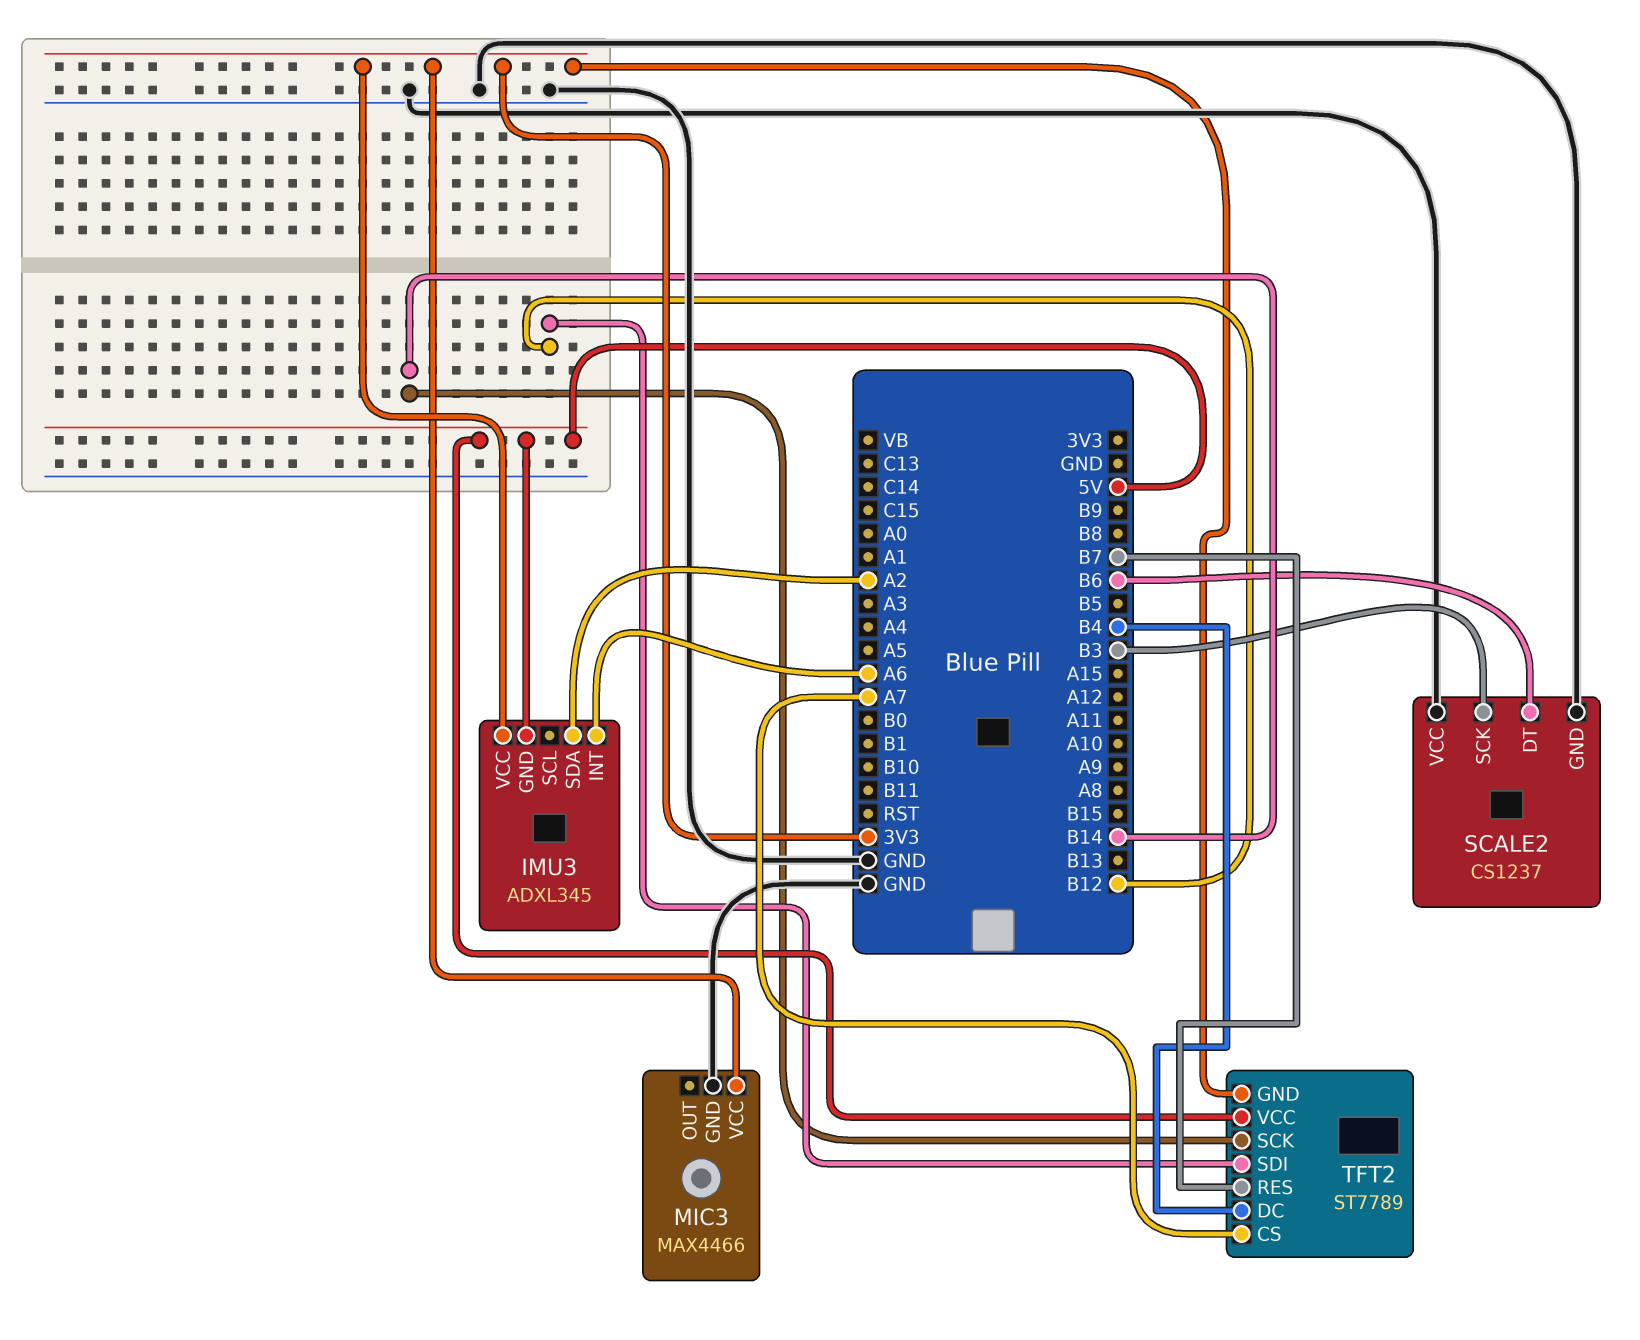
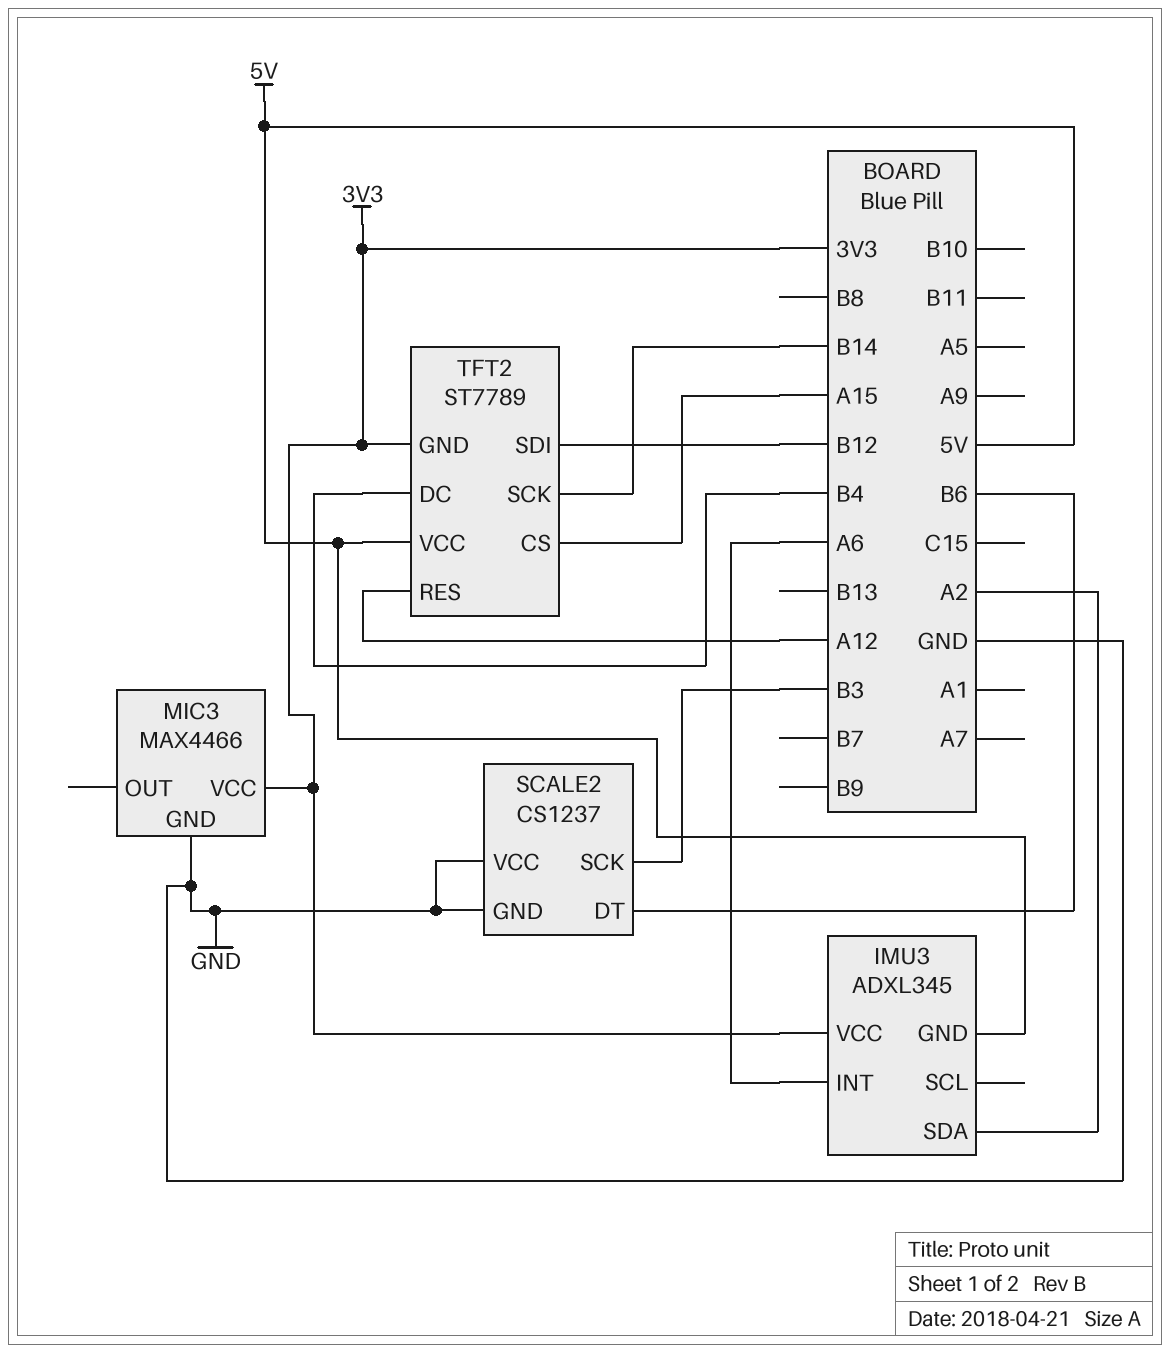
TFT2 pin CS: A7 -> A15
TFT2 pin RES: B7 -> A12

